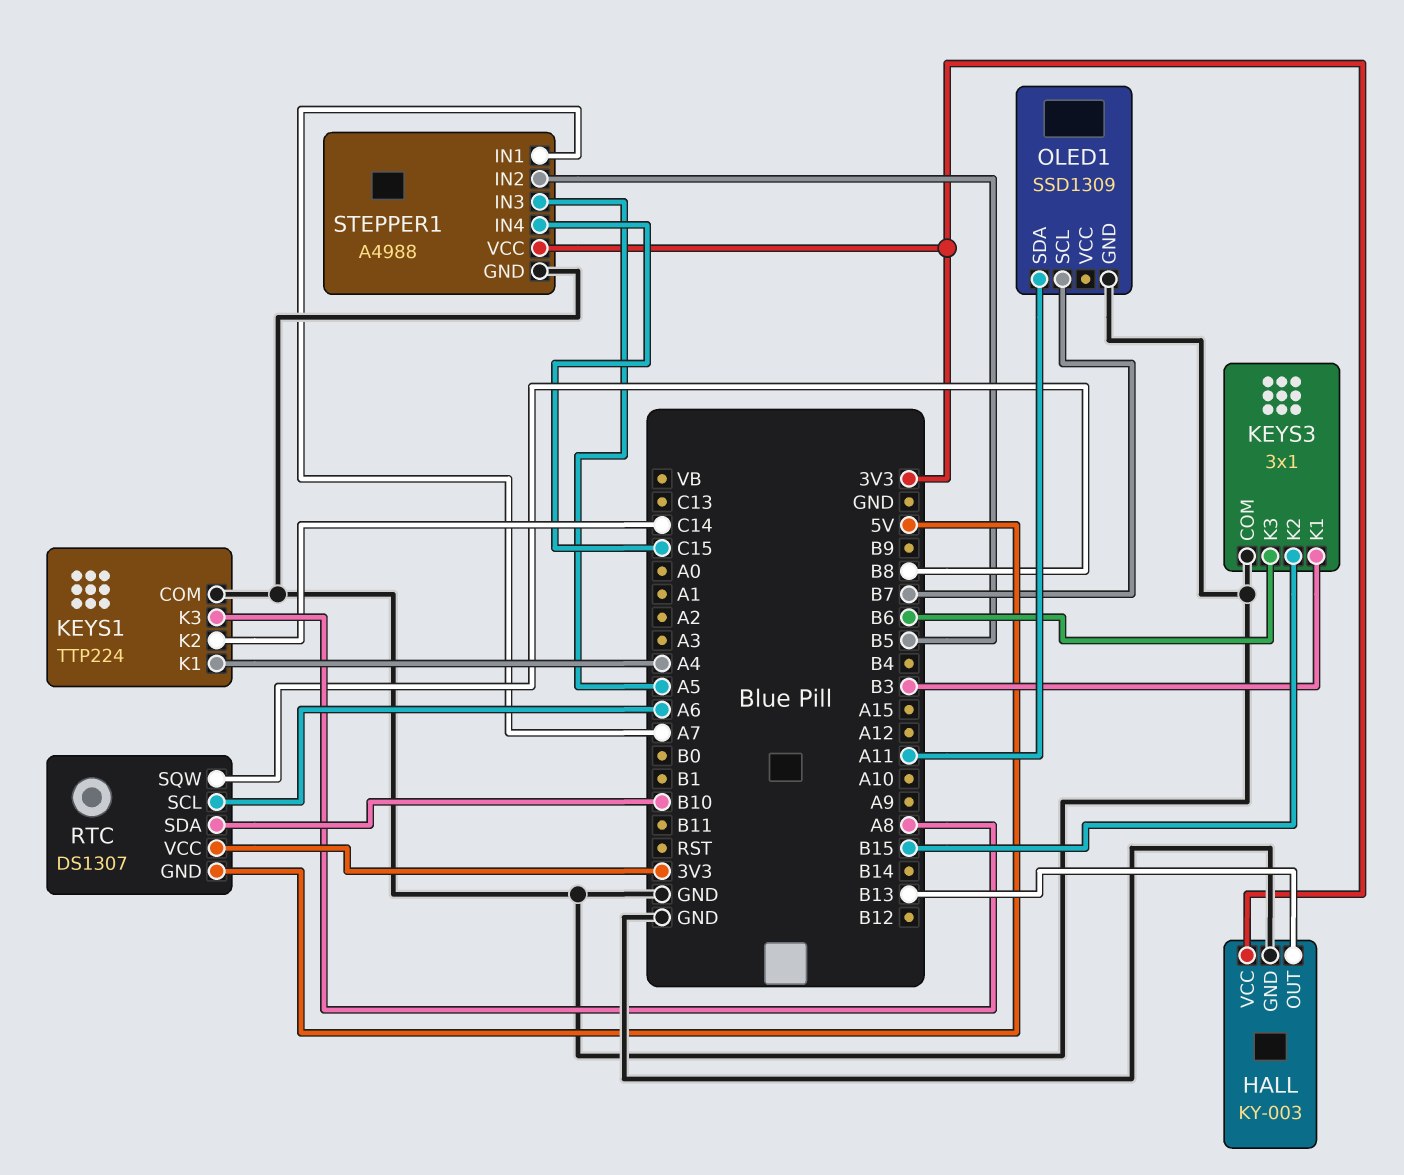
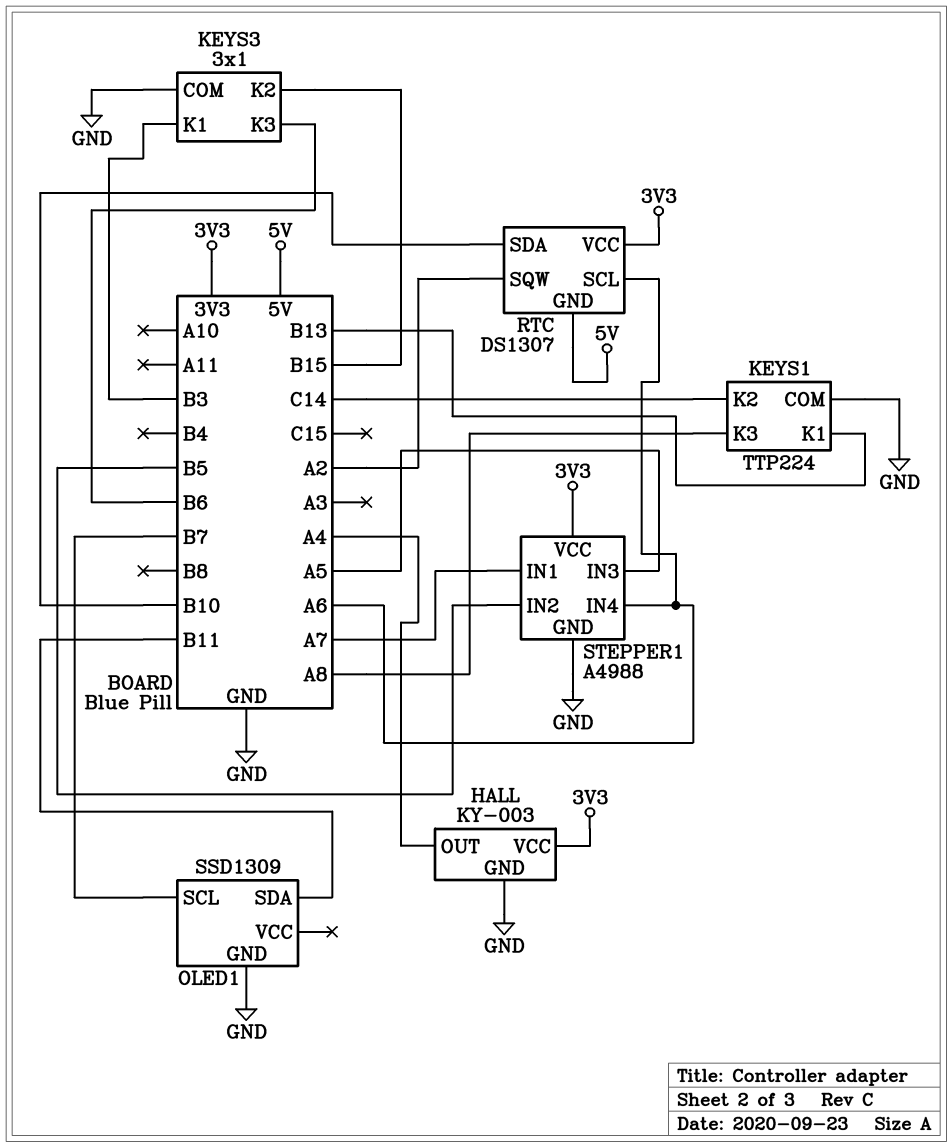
HALL pin OUT: B13 -> A4
KEYS1 pin K1: A4 -> B13
OLED1 pin SDA: A11 -> B11
RTC pin SQW: B8 -> A2
STEPPER1 pin IN4: C15 -> A6

